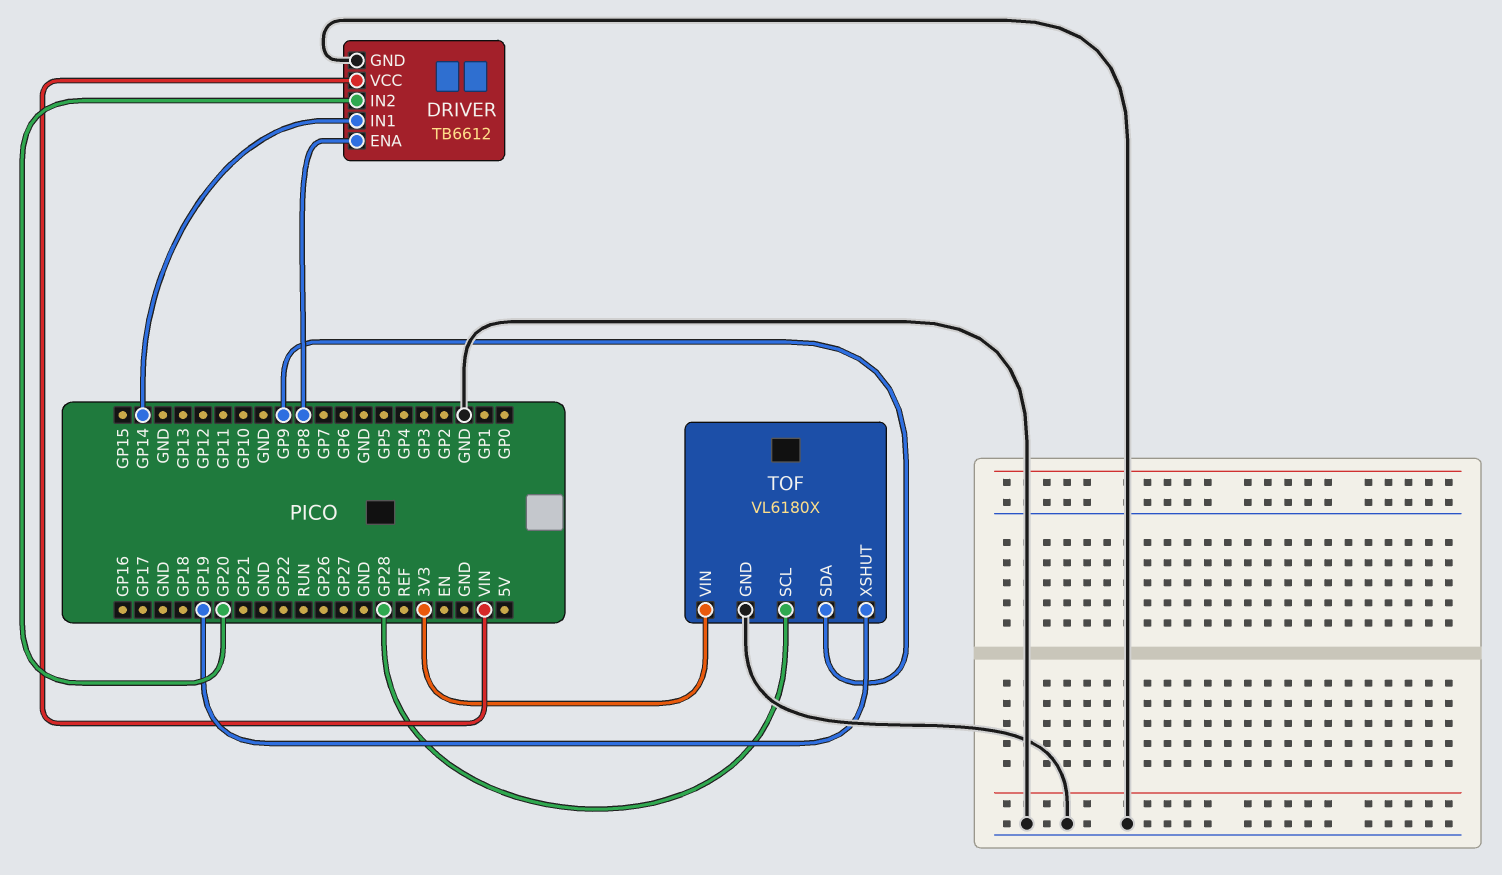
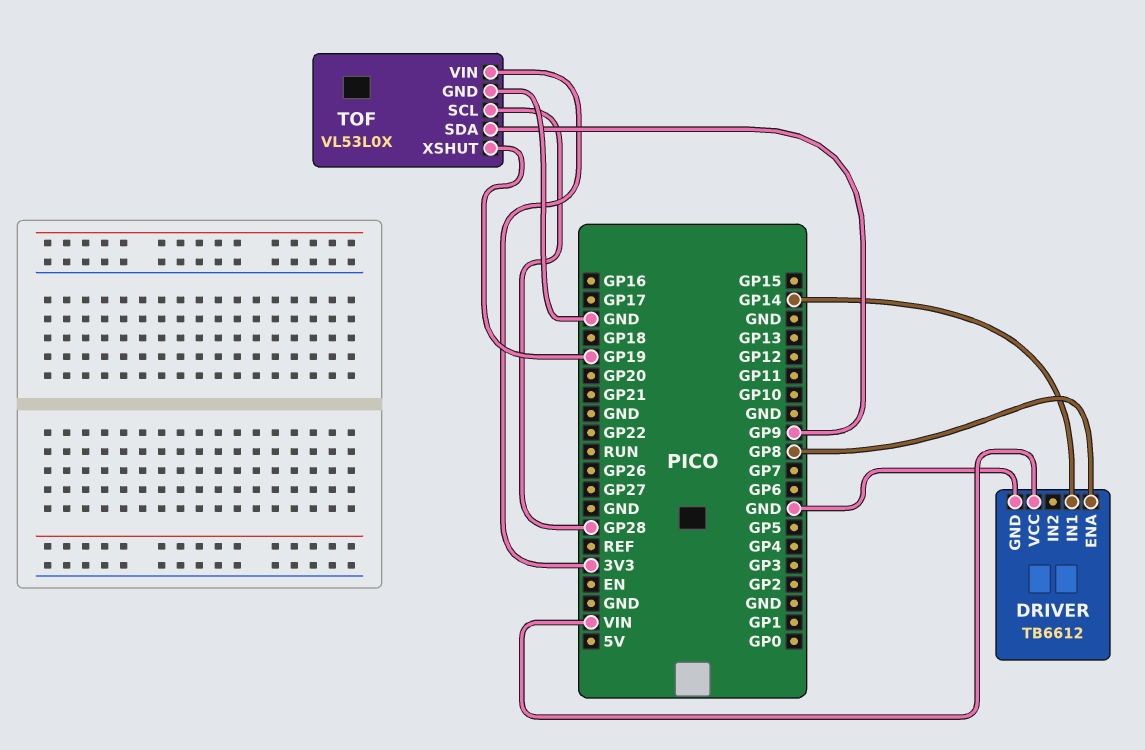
DRIVER pin IN2: GP20 -> none
TOF: VL6180X -> VL53L0X

